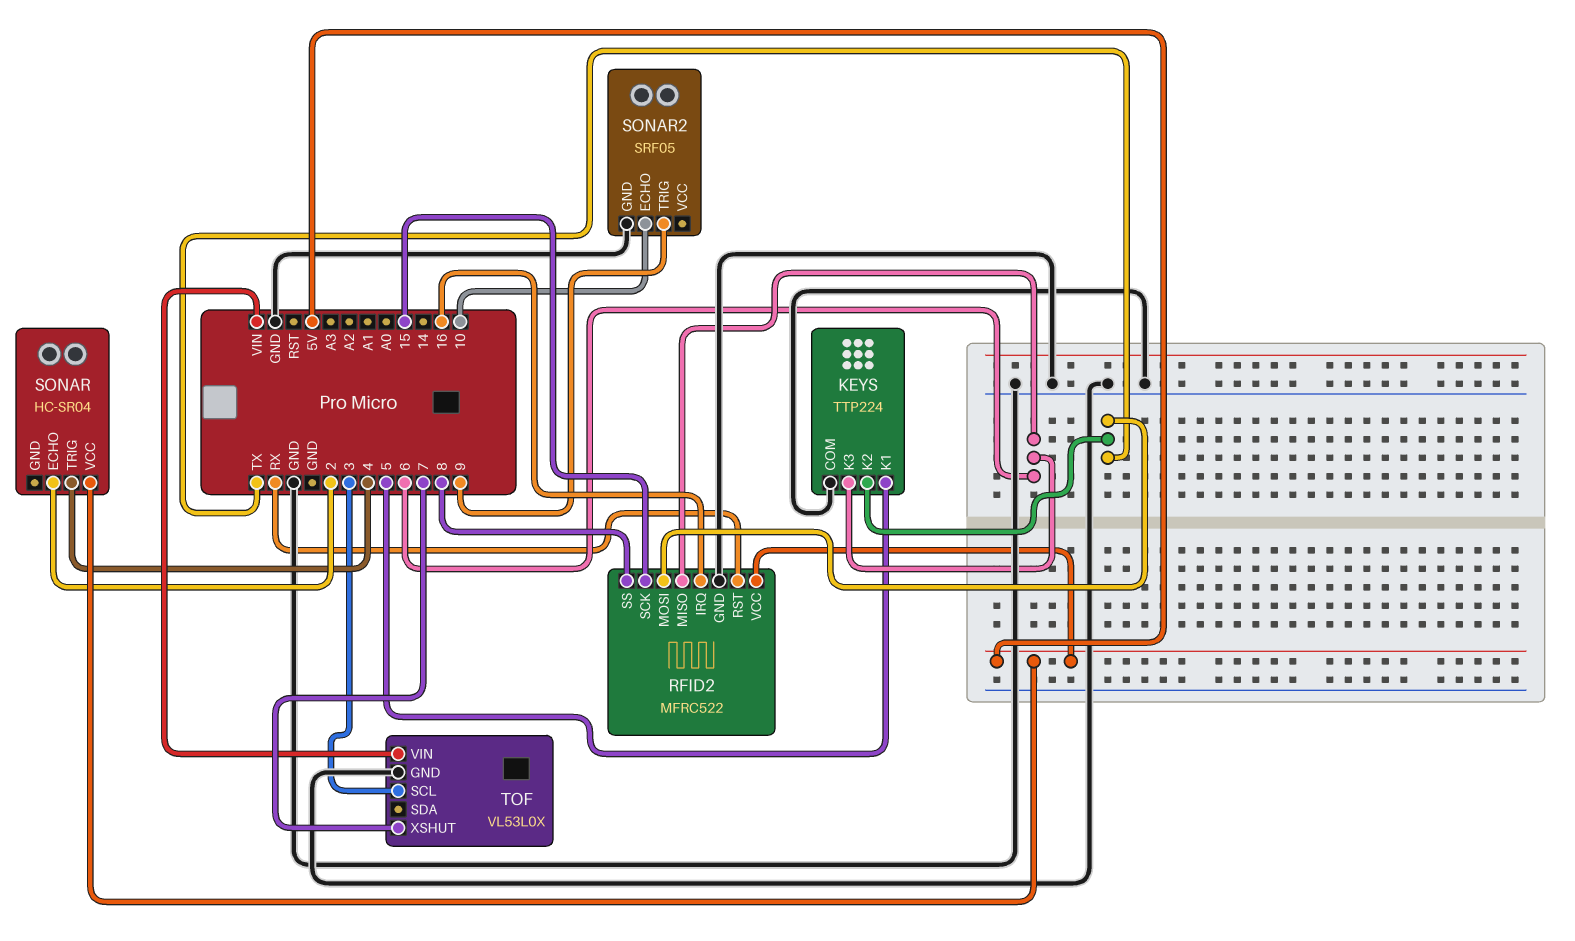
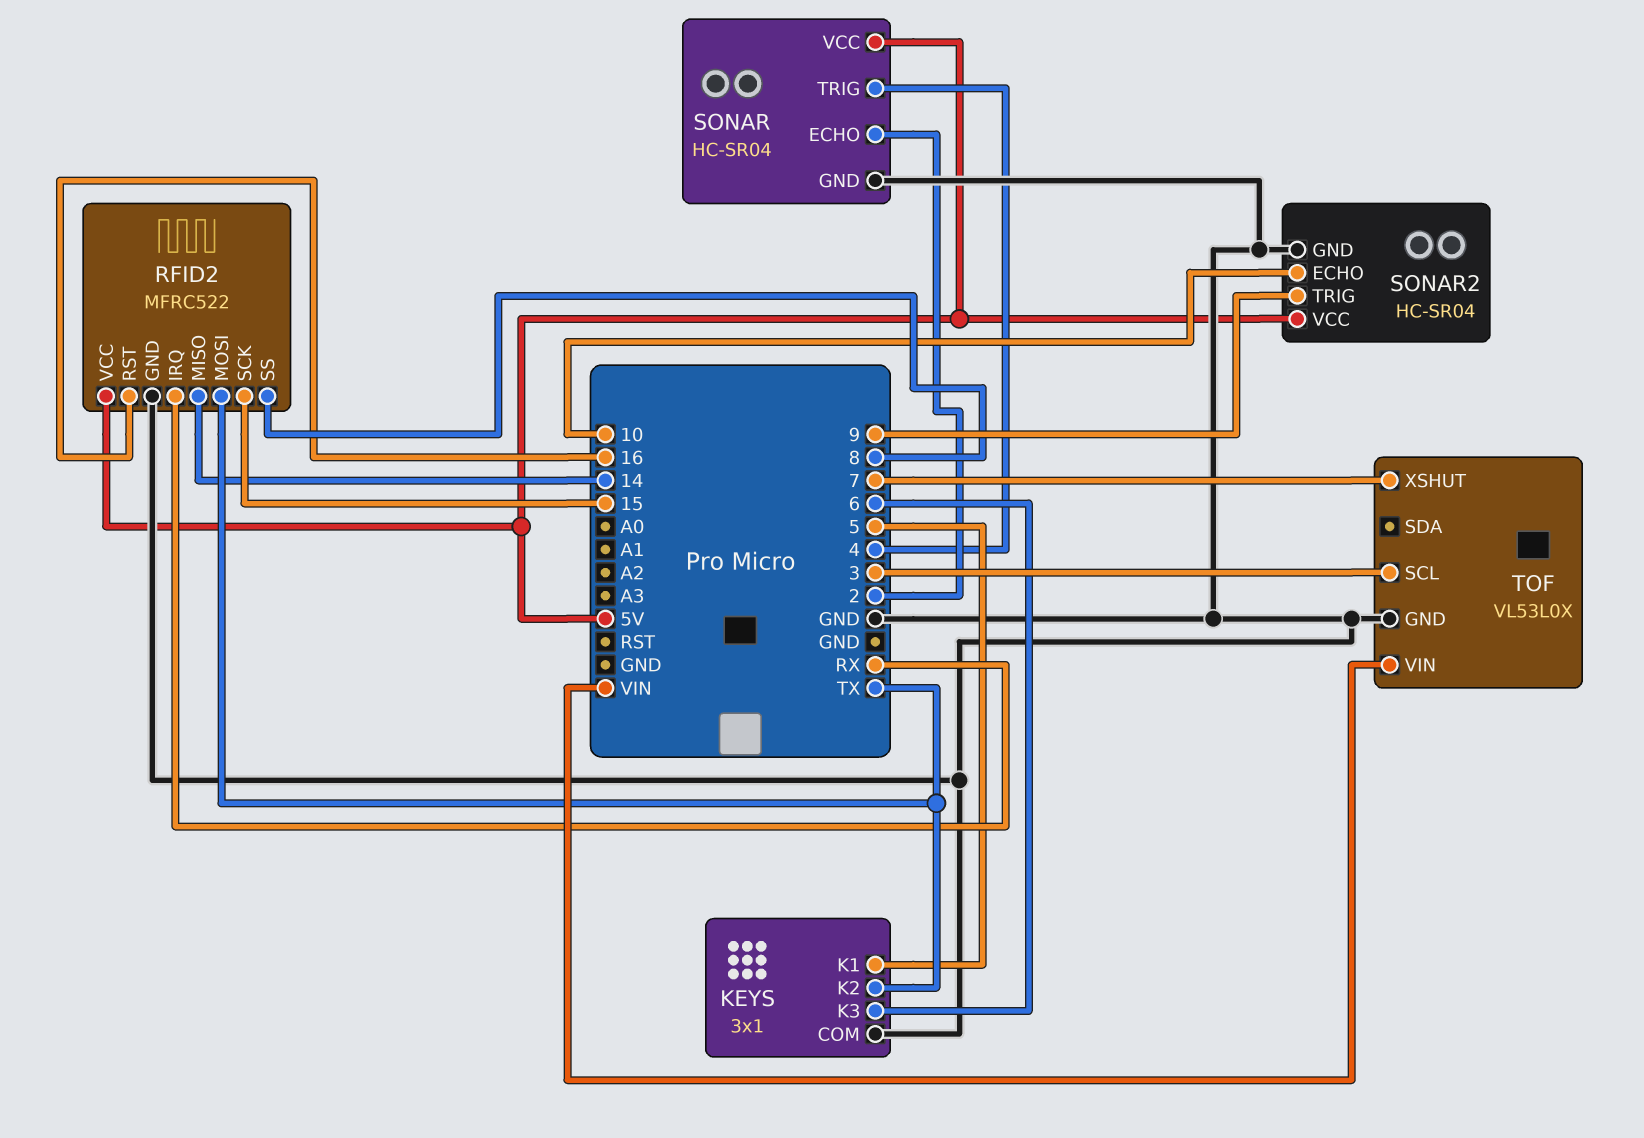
KEYS: TTP224 -> 3x1
RFID2 pin IRQ: 16 -> RX
RFID2 pin MISO: 6 -> 14
RFID2 pin RST: RX -> 16
SONAR pin GND: none -> GND
SONAR2: SRF05 -> HC-SR04
SONAR2 pin VCC: none -> 5V

